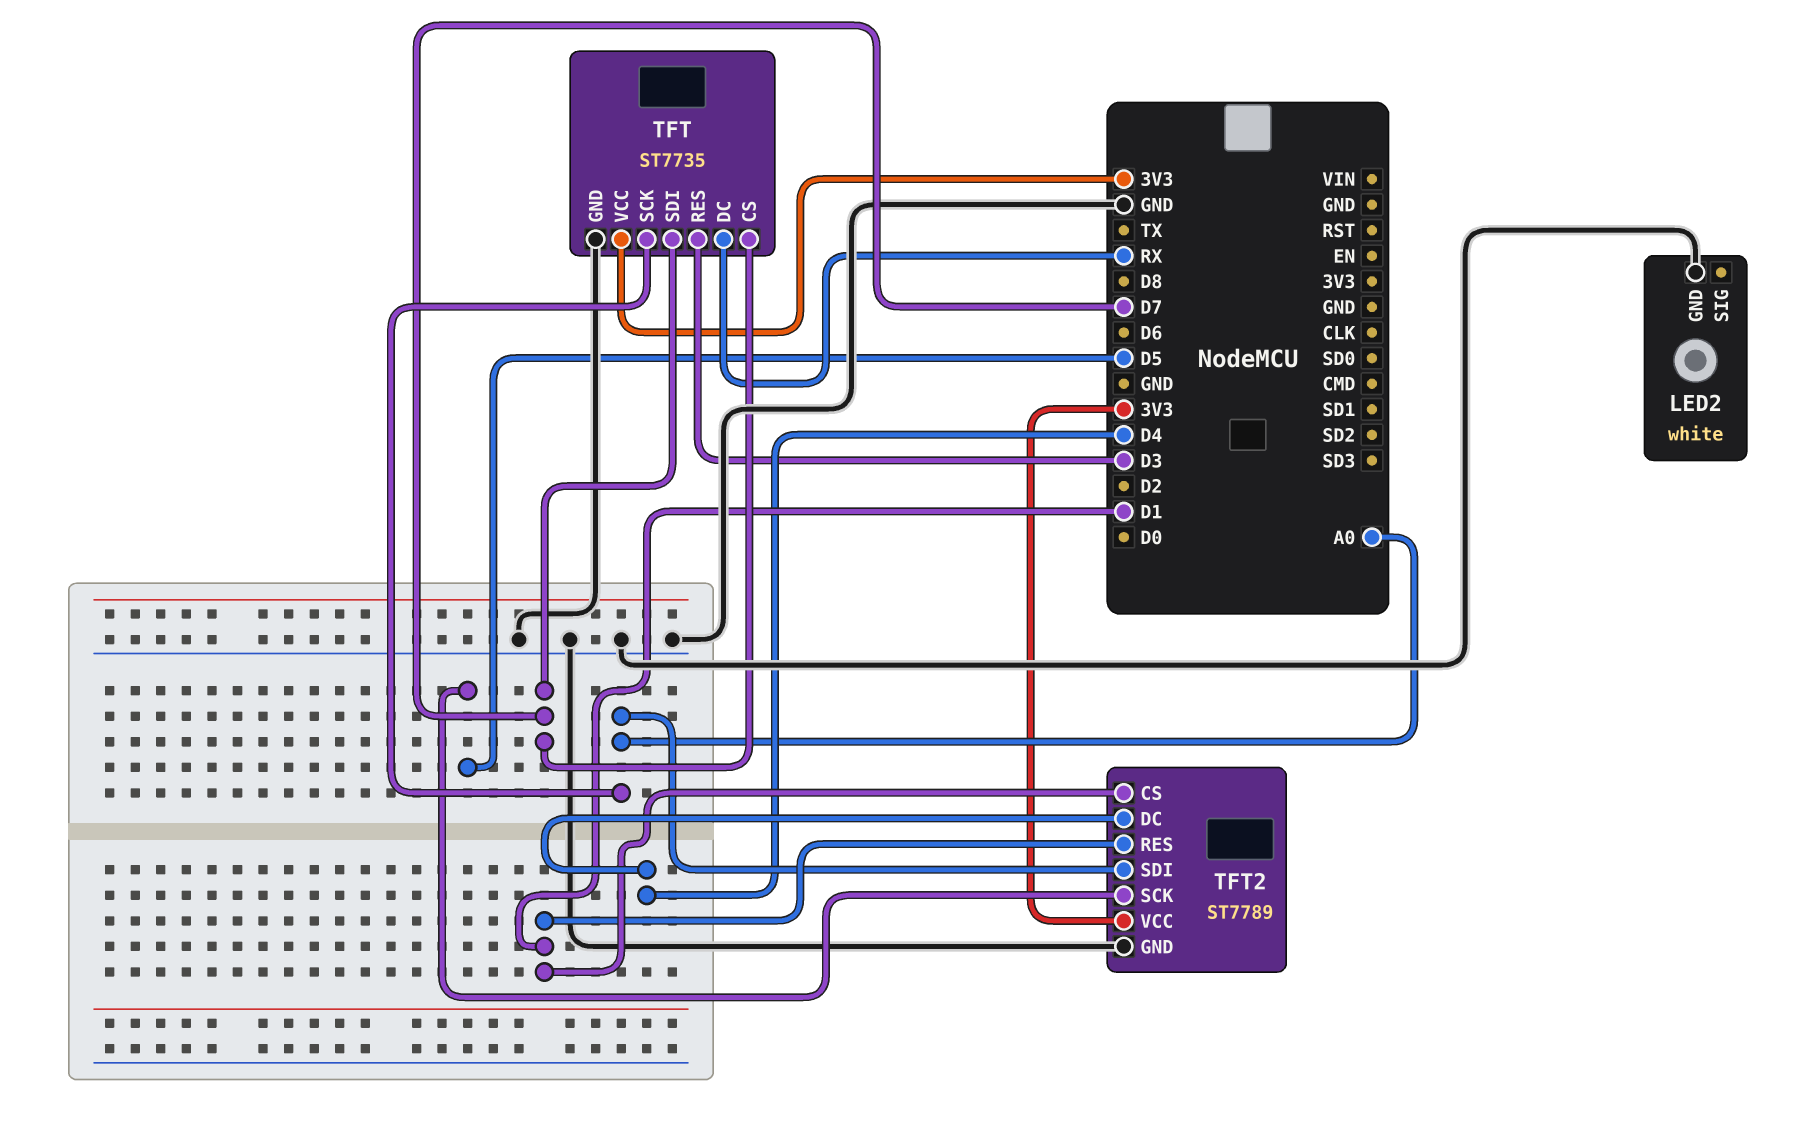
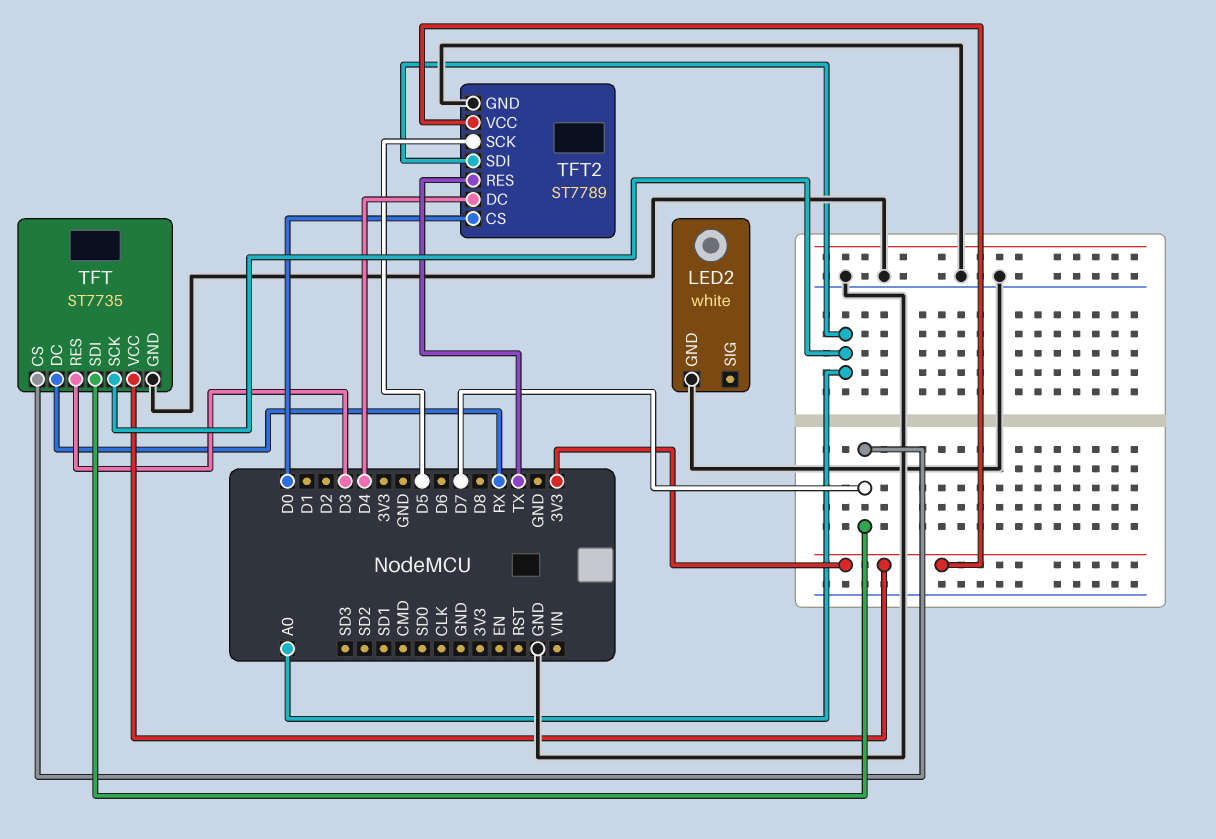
TFT2 pin CS: D1 -> D0
TFT2 pin RES: D1 -> TX

